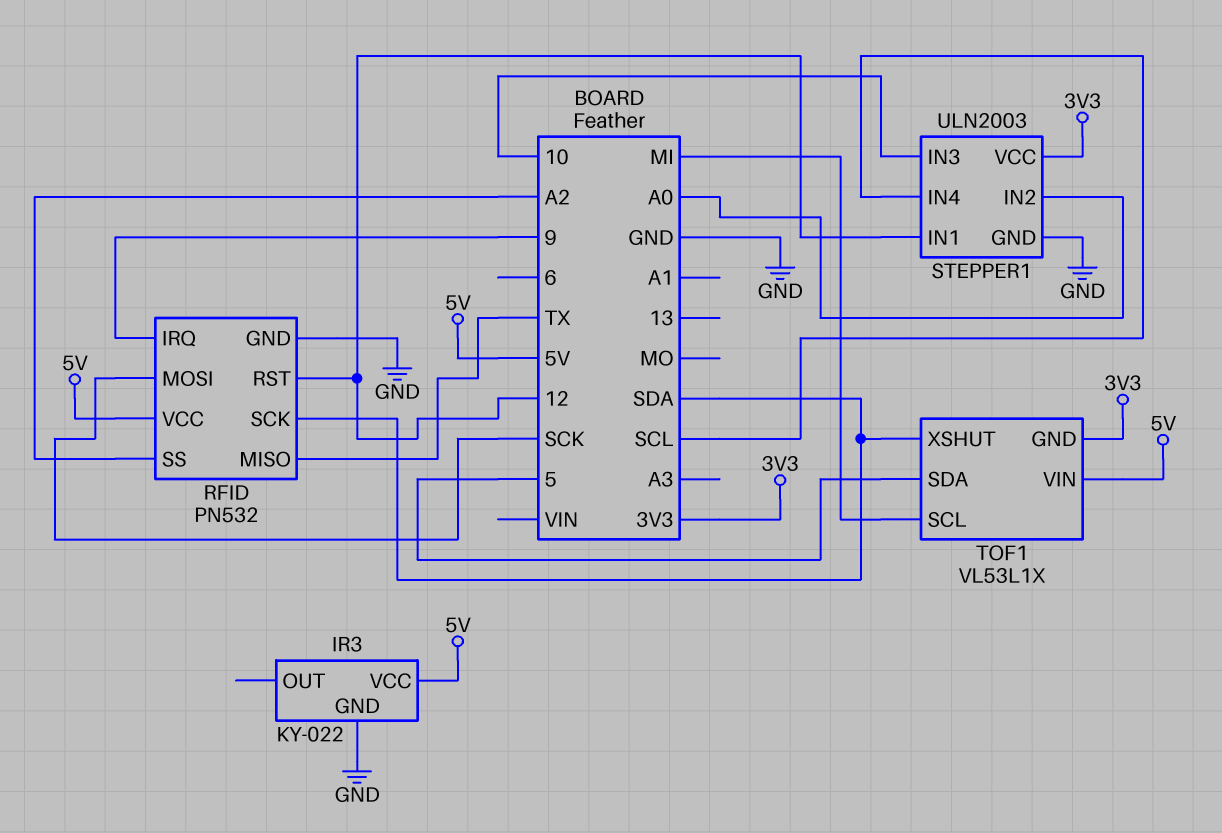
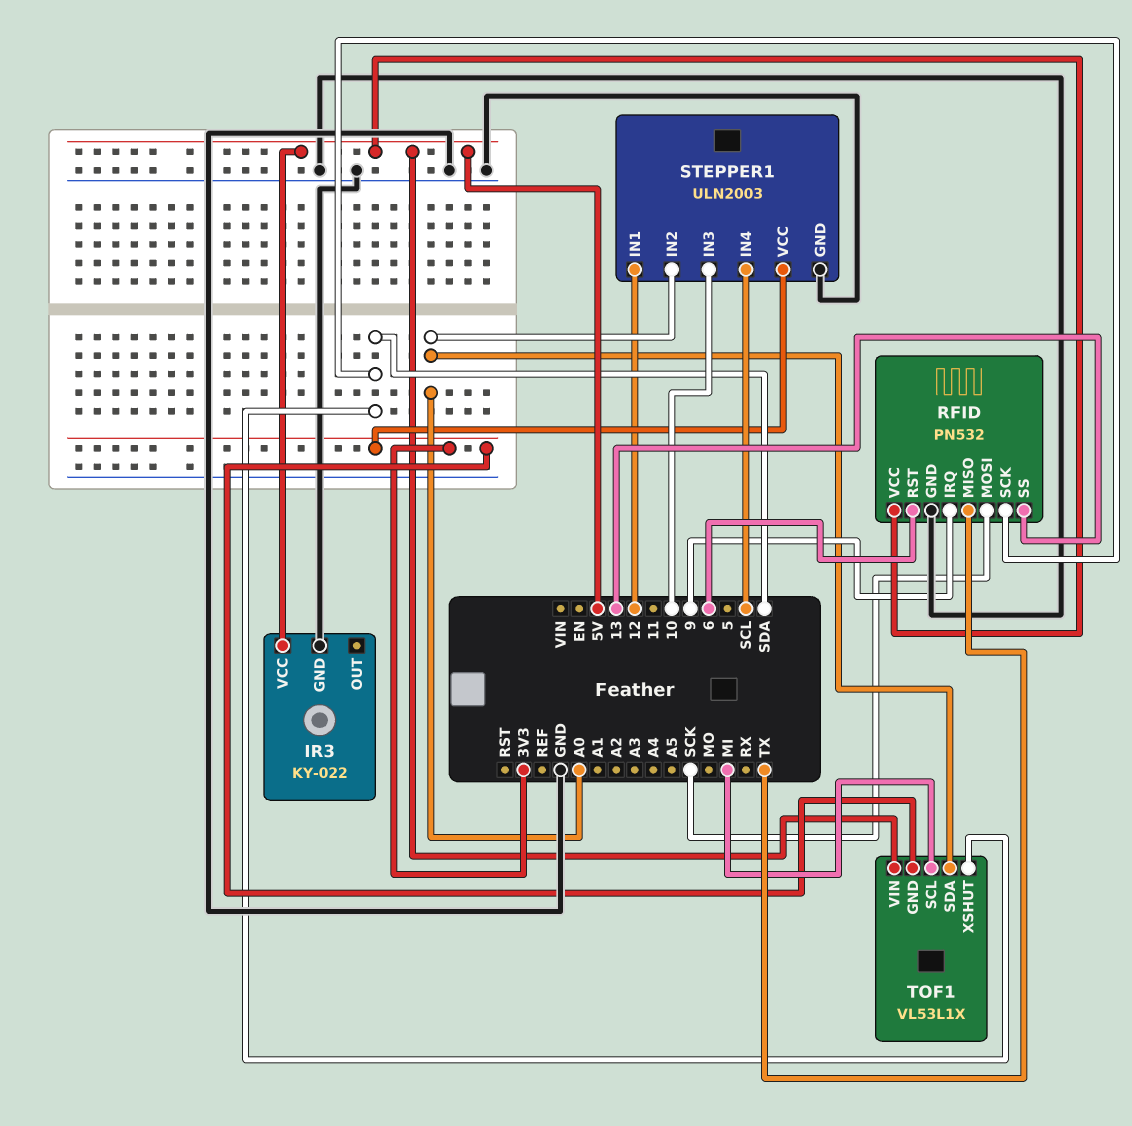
RFID pin RST: 12 -> 6
RFID pin SS: A2 -> 13
TOF1 pin SDA: 5 -> A0

